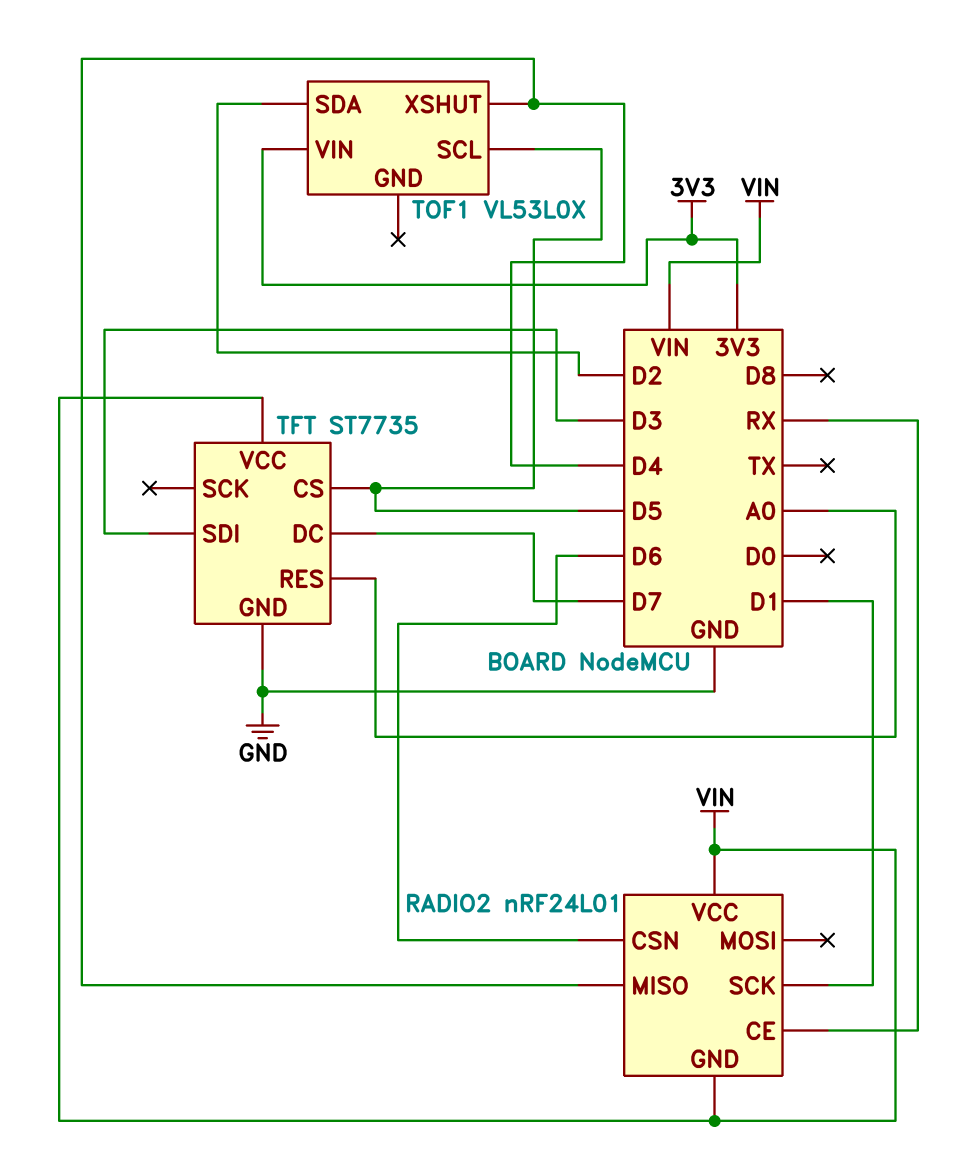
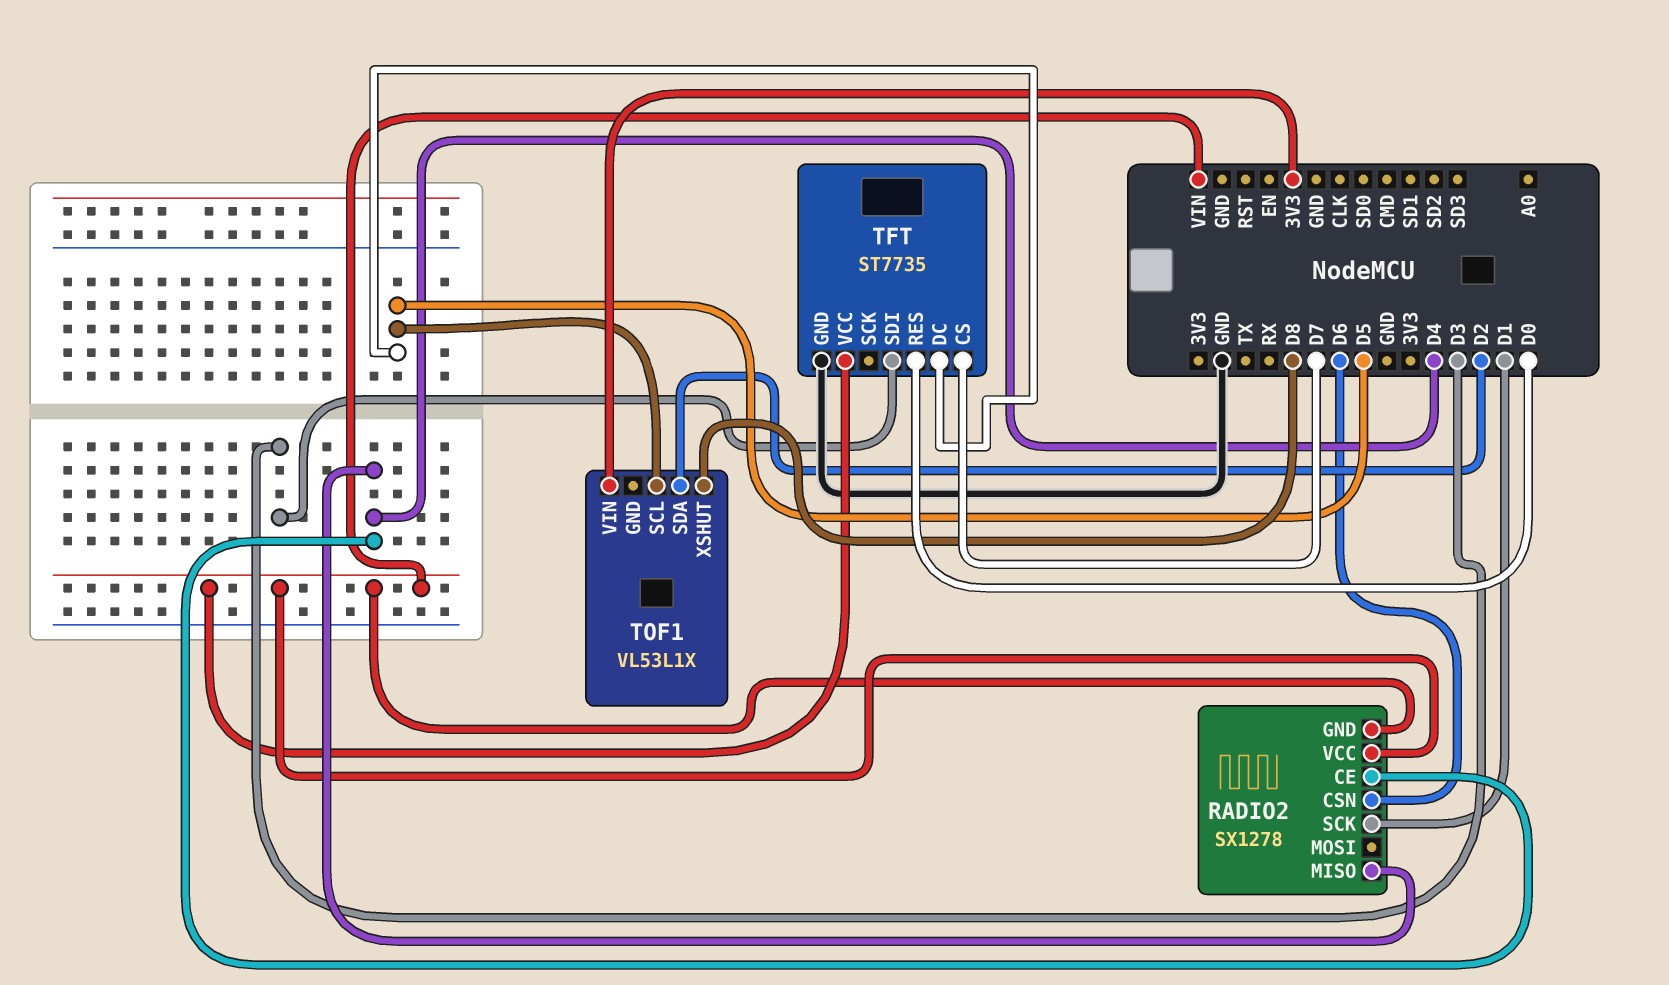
RADIO2: nRF24L01 -> SX1278
RADIO2 pin CE: RX -> D4
TFT pin CS: D5 -> D7
TFT pin DC: D7 -> D5
TFT pin RES: A0 -> D0
TOF1: VL53L0X -> VL53L1X
TOF1 pin XSHUT: D4 -> D8

